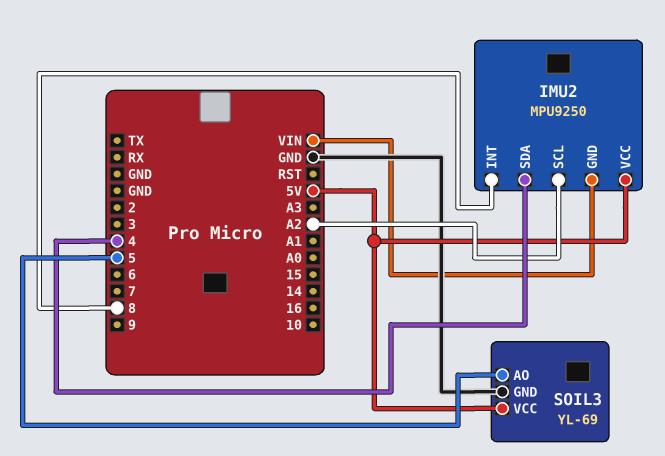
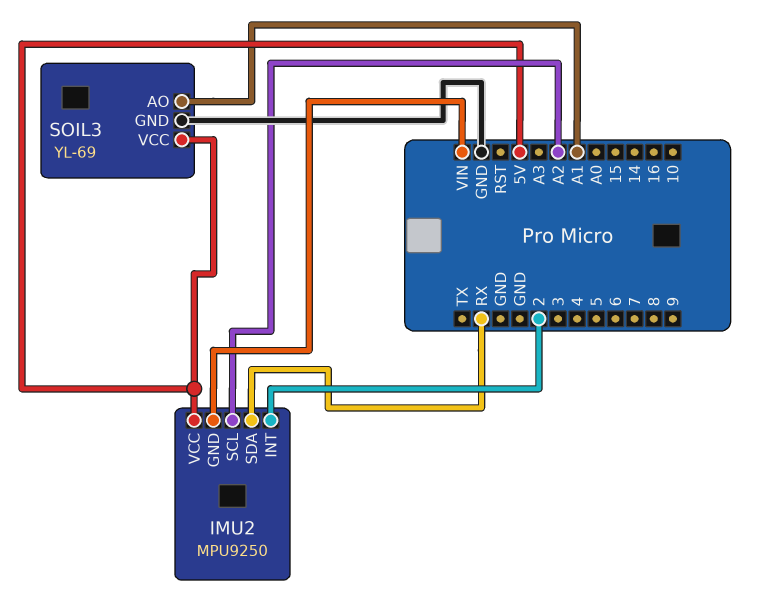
IMU2 pin INT: 8 -> 2
IMU2 pin SDA: 4 -> RX
SOIL3 pin AO: 5 -> A1

